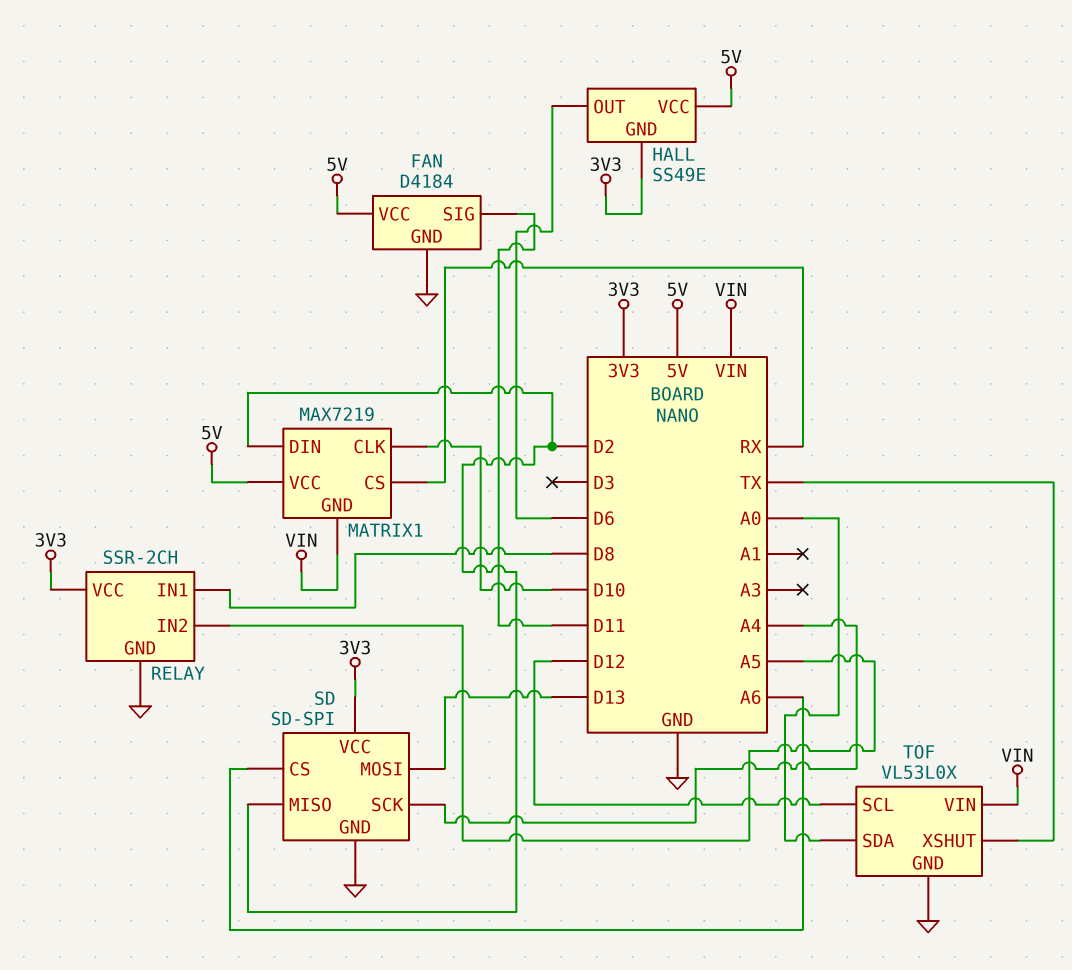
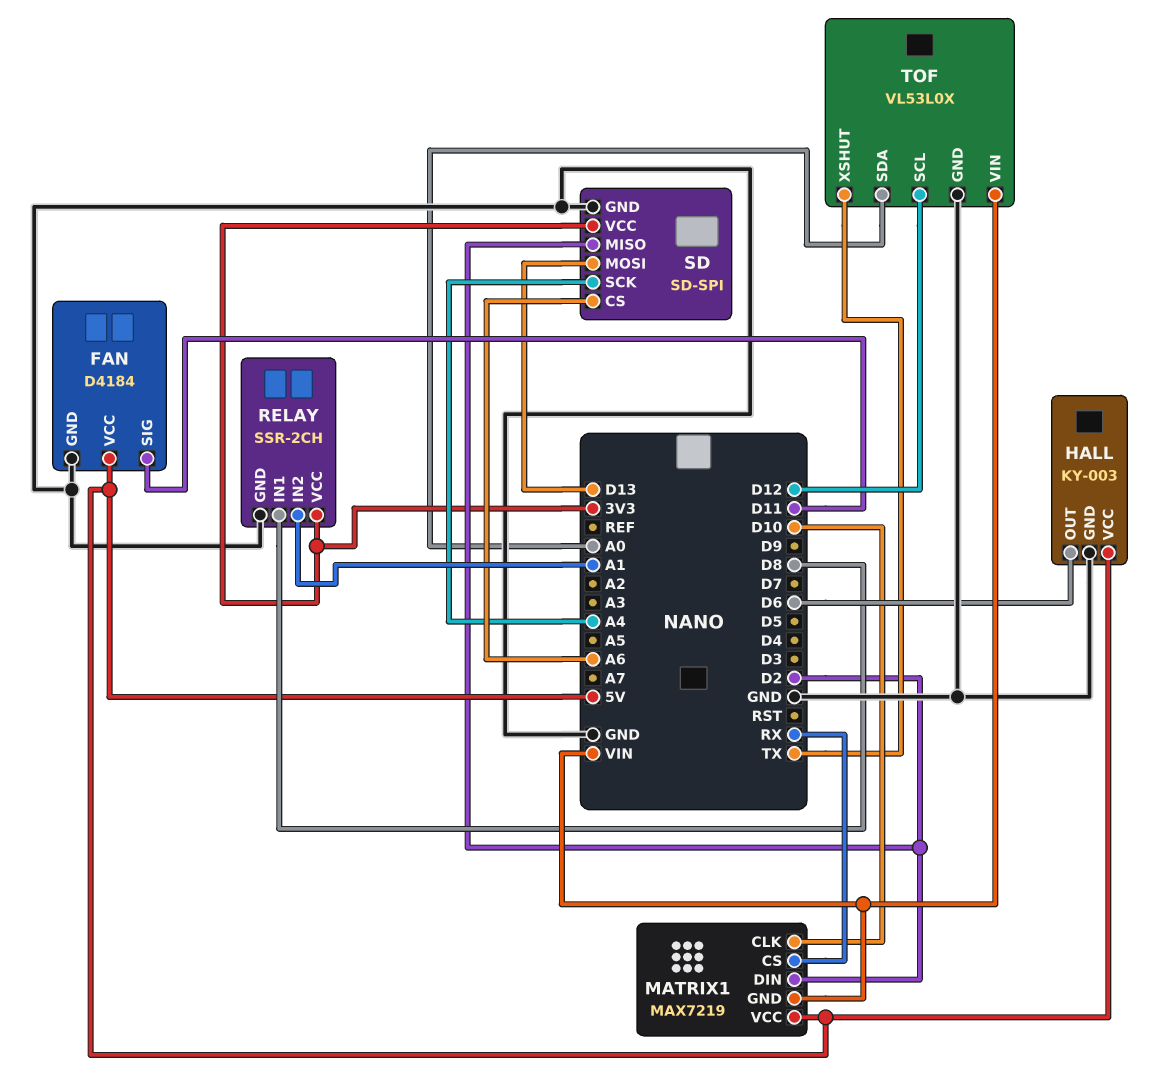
HALL: SS49E -> KY-003
HALL pin GND: 3V3 -> GND
RELAY pin IN2: A5 -> A1

